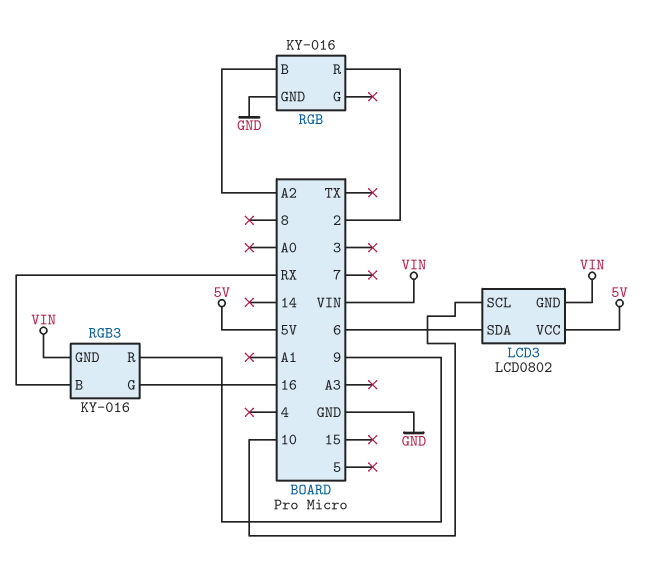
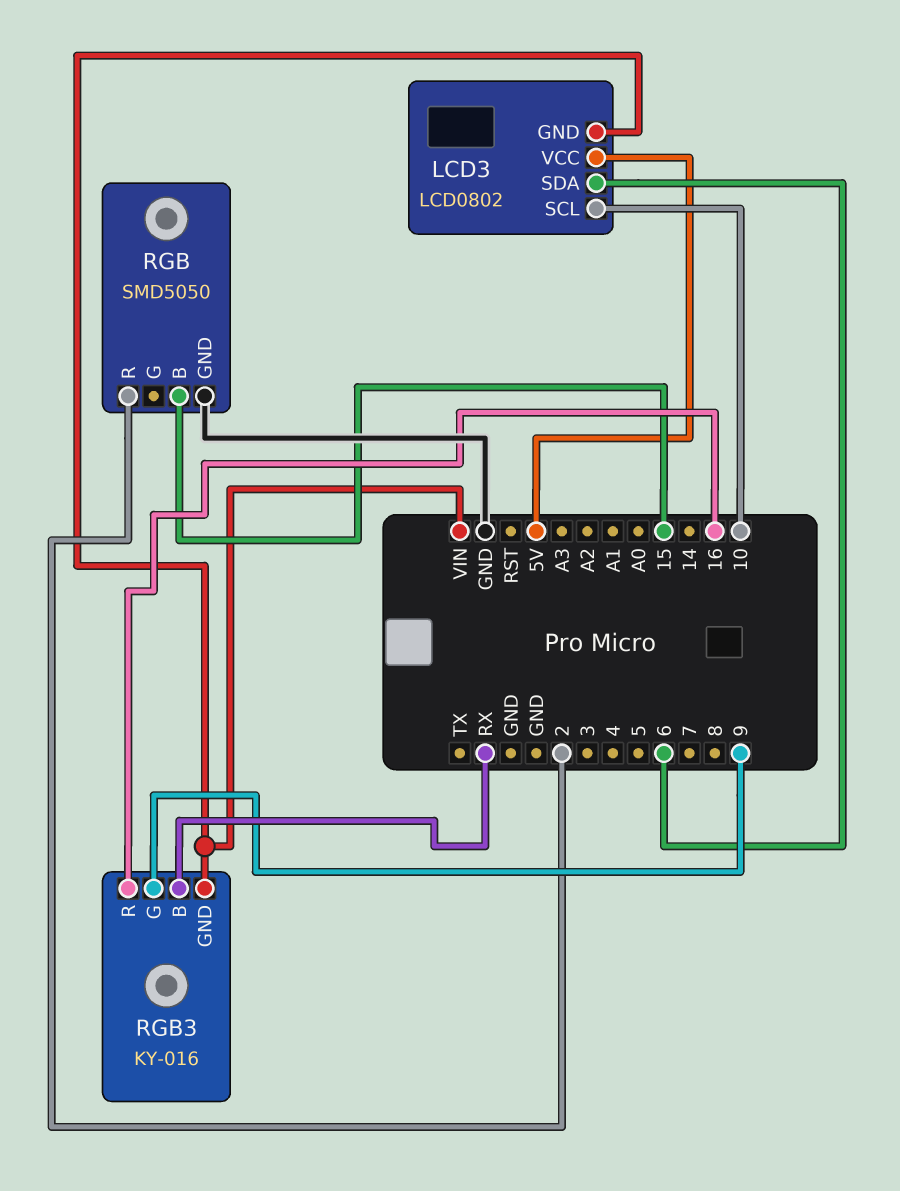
RGB: KY-016 -> SMD5050
RGB pin B: A2 -> 15
RGB3 pin G: 16 -> 9
RGB3 pin R: 9 -> 16

